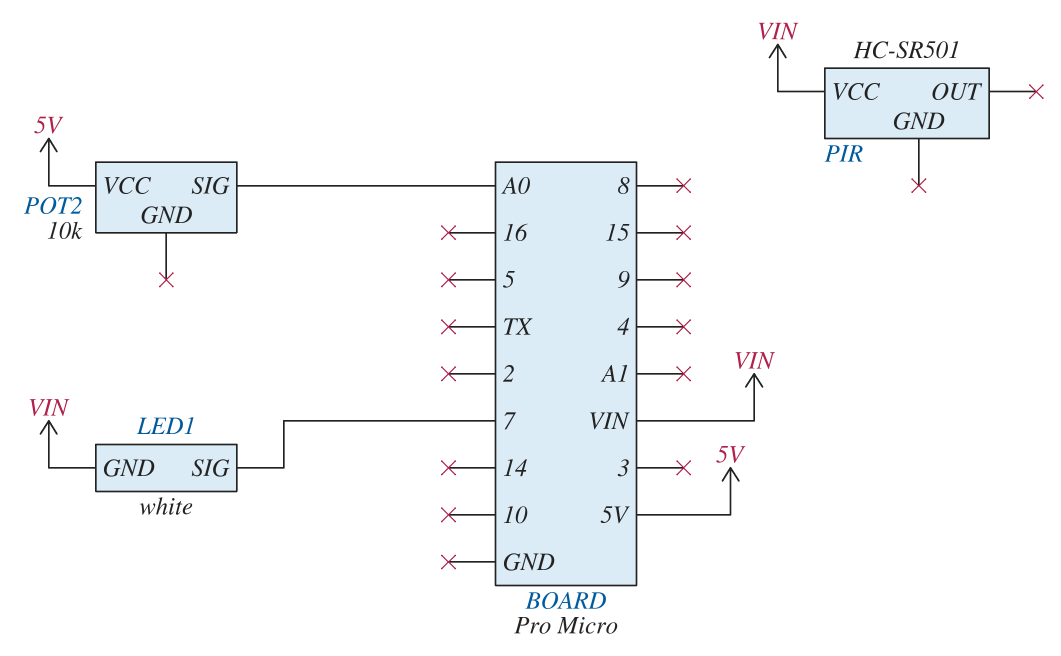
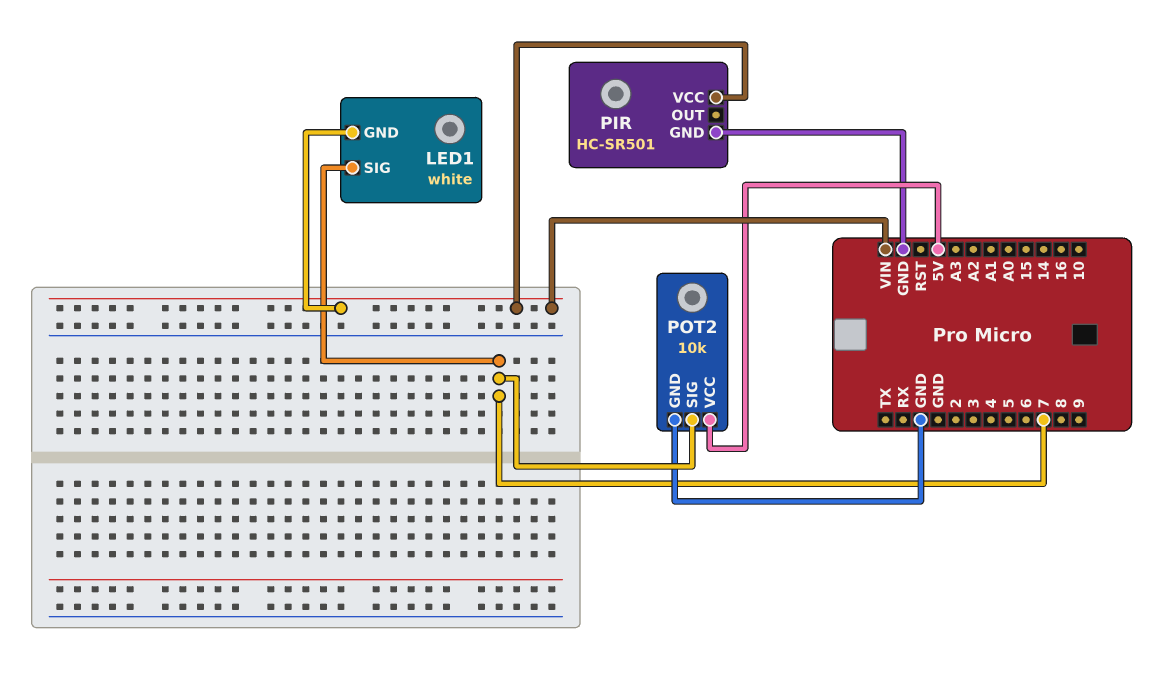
PIR pin GND: none -> GND
POT2 pin GND: none -> GND
POT2 pin SIG: A0 -> 7

